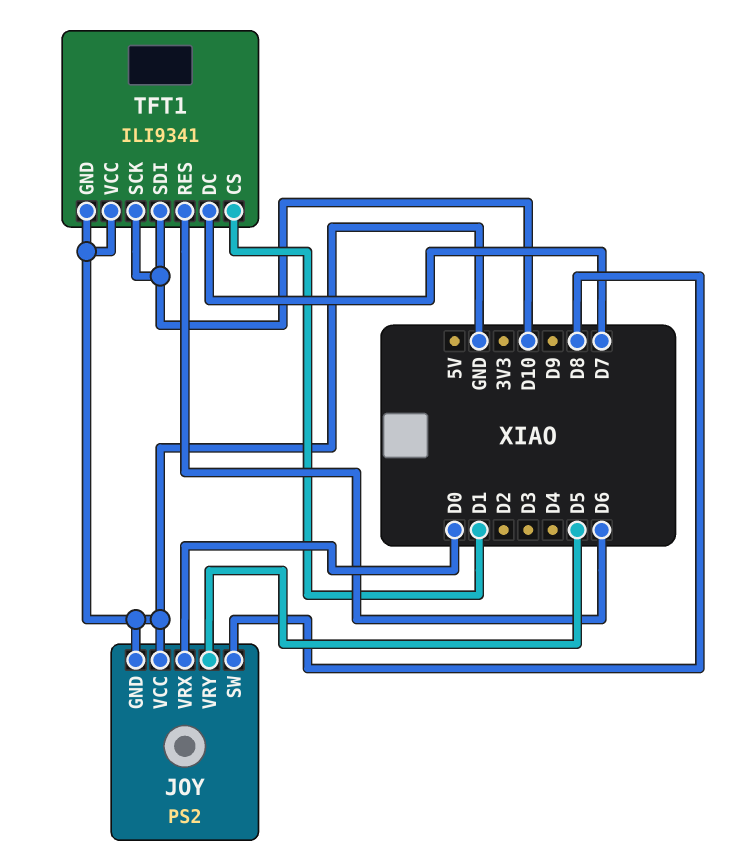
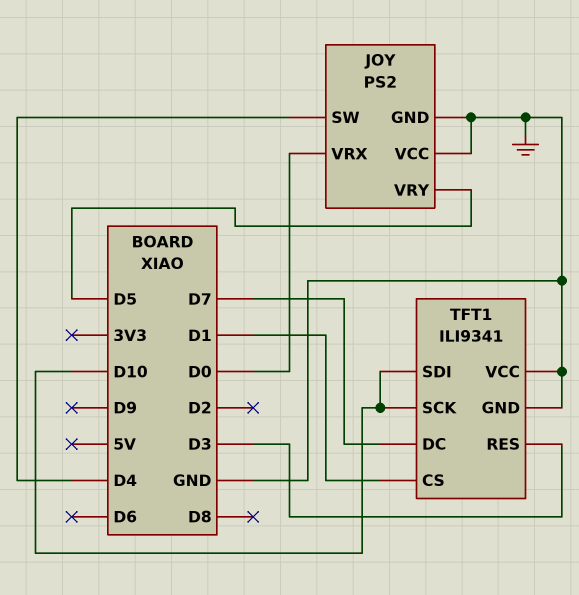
JOY pin SW: D8 -> D4
TFT1 pin RES: D6 -> D3

